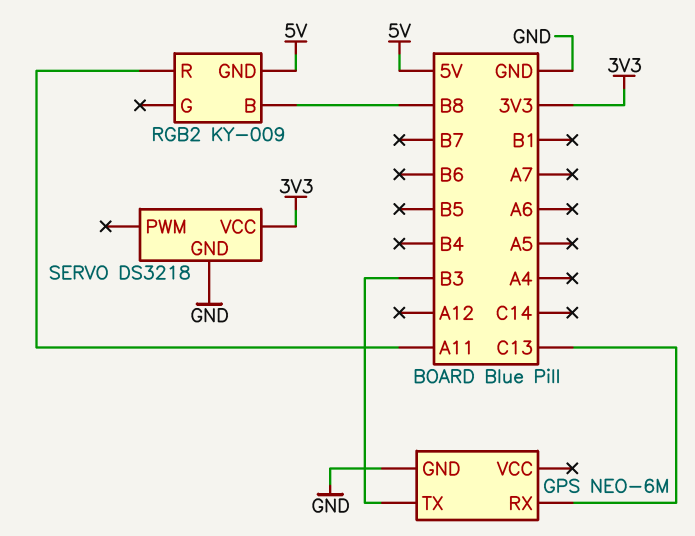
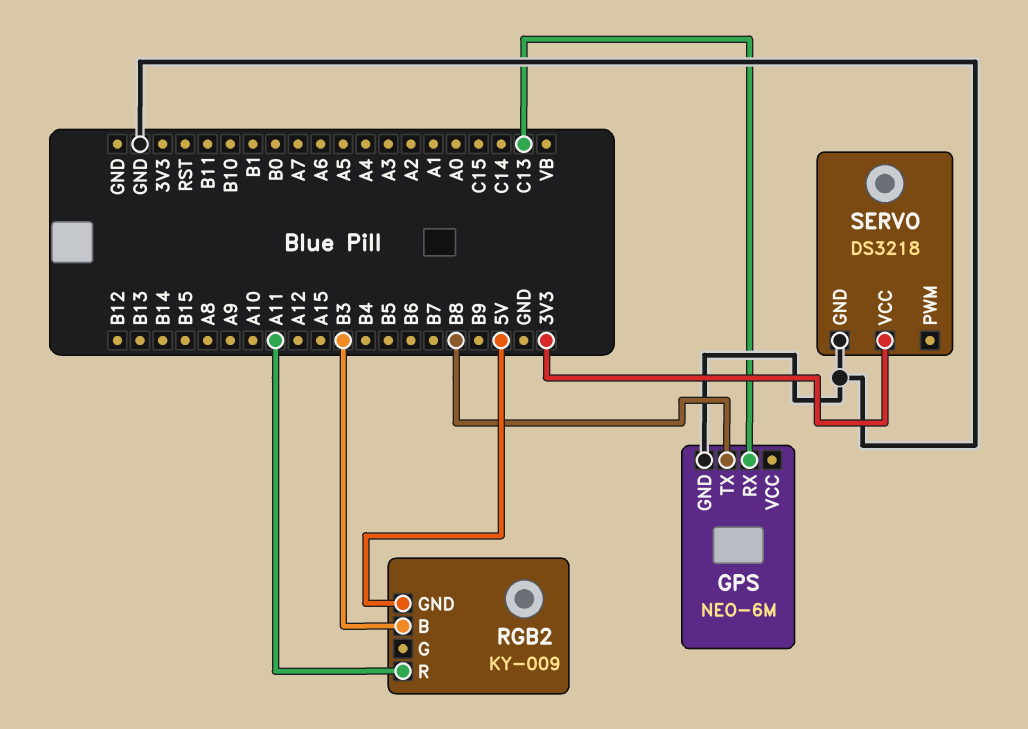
GPS pin TX: B3 -> B8
RGB2 pin B: B8 -> B3

